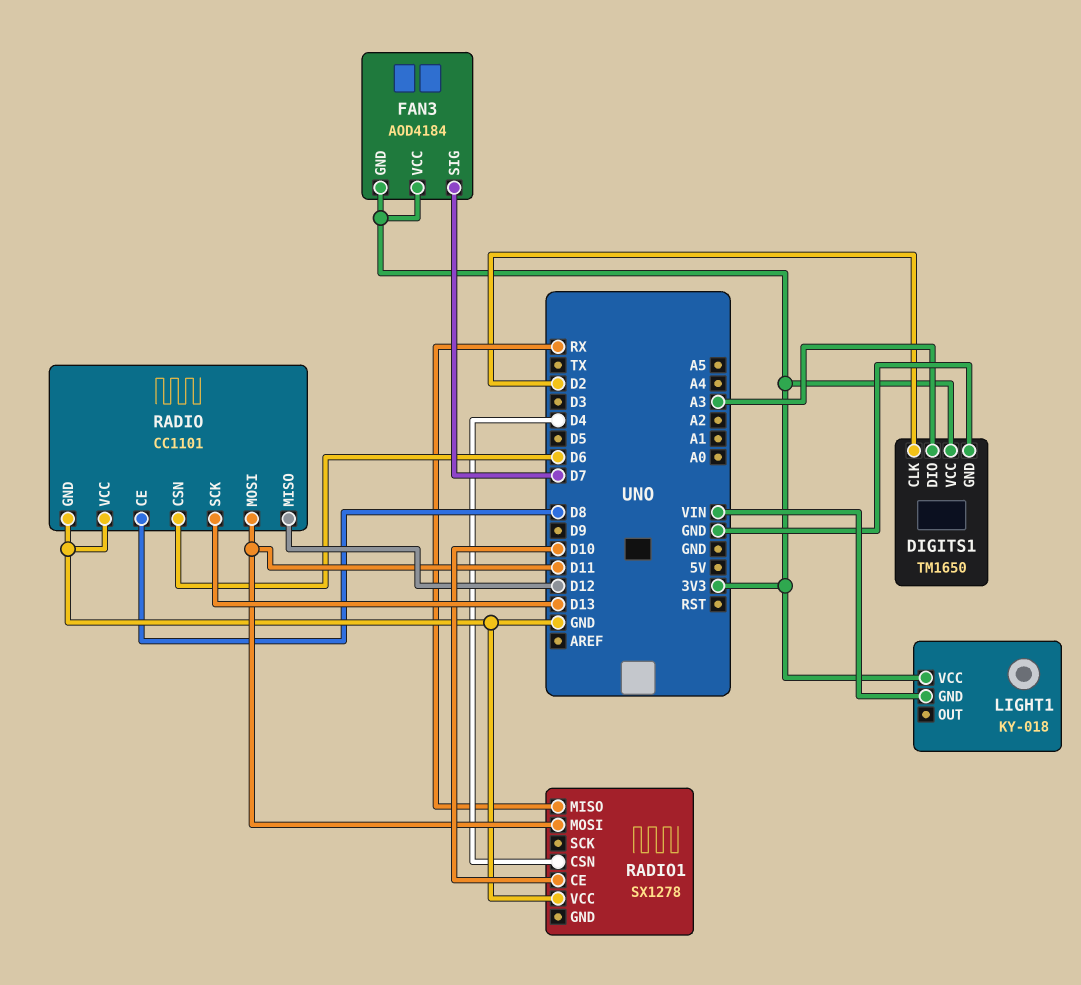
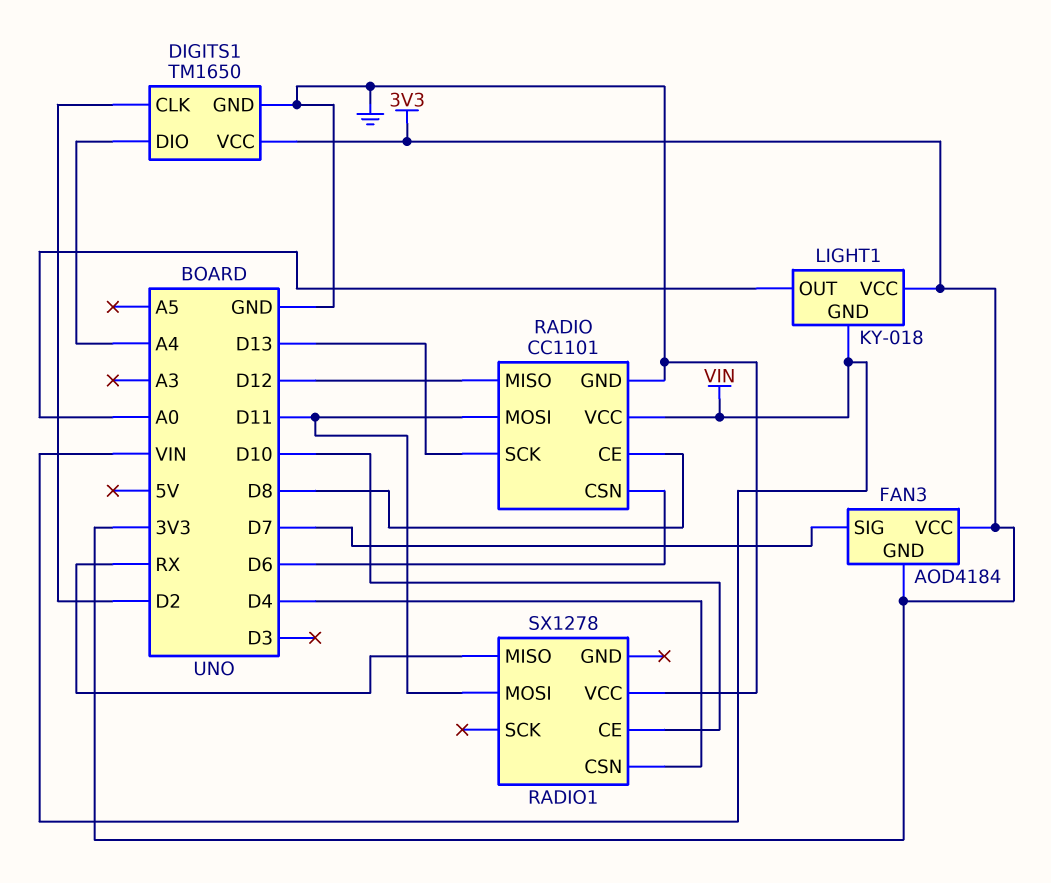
DIGITS1 pin DIO: A3 -> A4
LIGHT1 pin OUT: none -> A0
RADIO pin VCC: GND -> VIN

